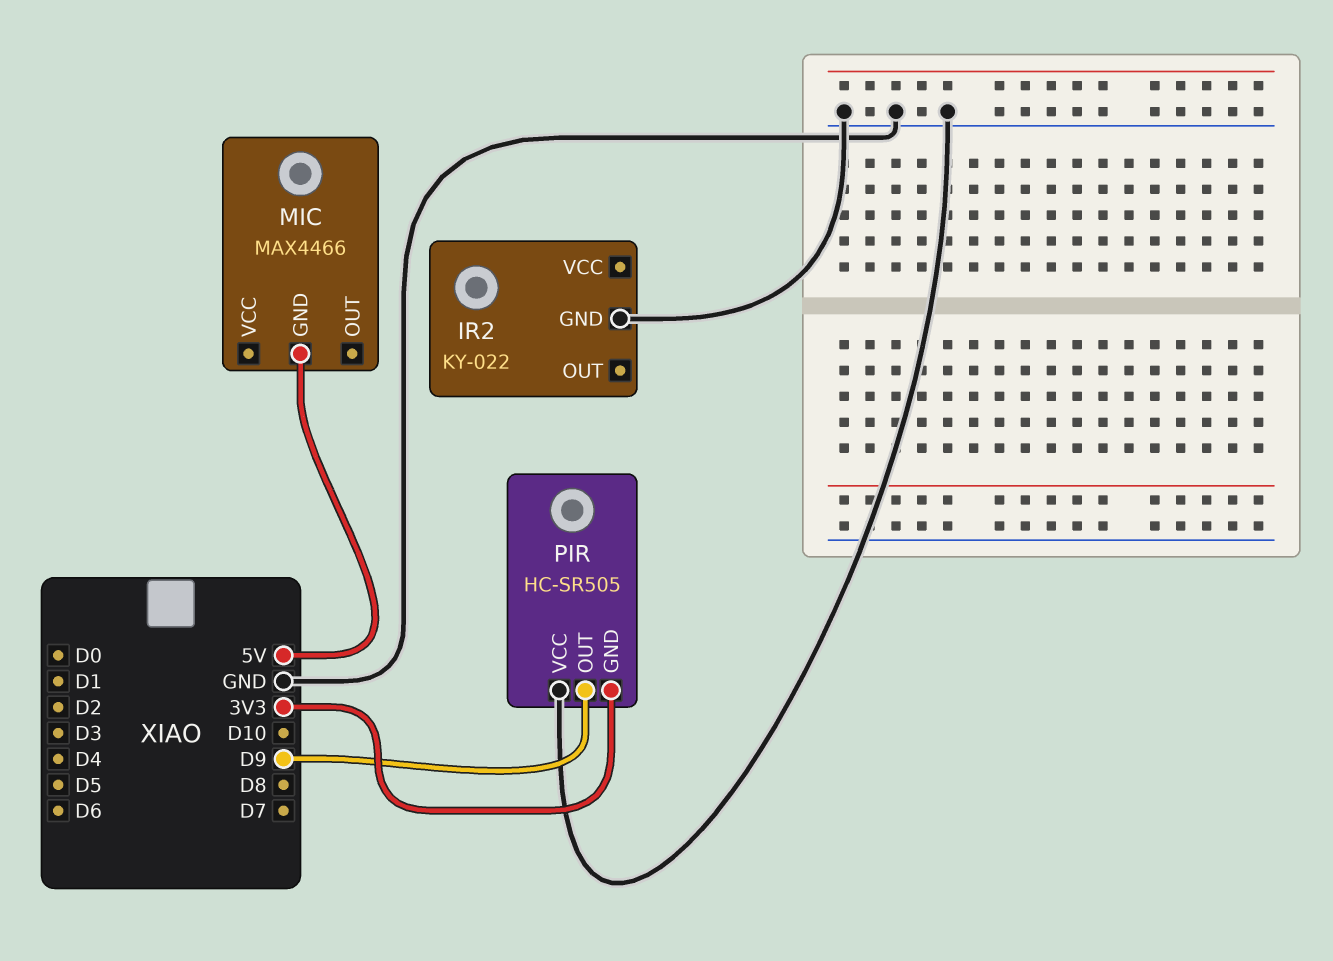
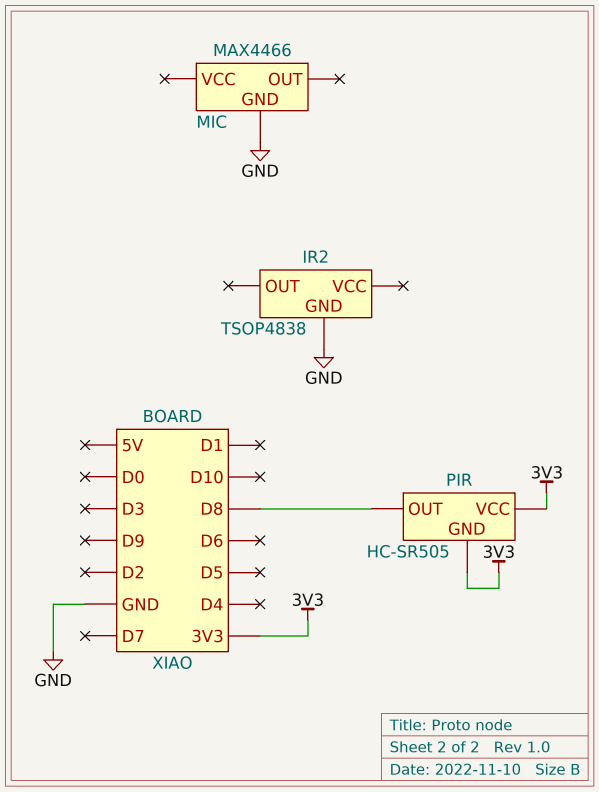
IR2: KY-022 -> TSOP4838
MIC pin GND: 5V -> GND
PIR pin OUT: D9 -> D8
PIR pin VCC: GND -> 3V3

